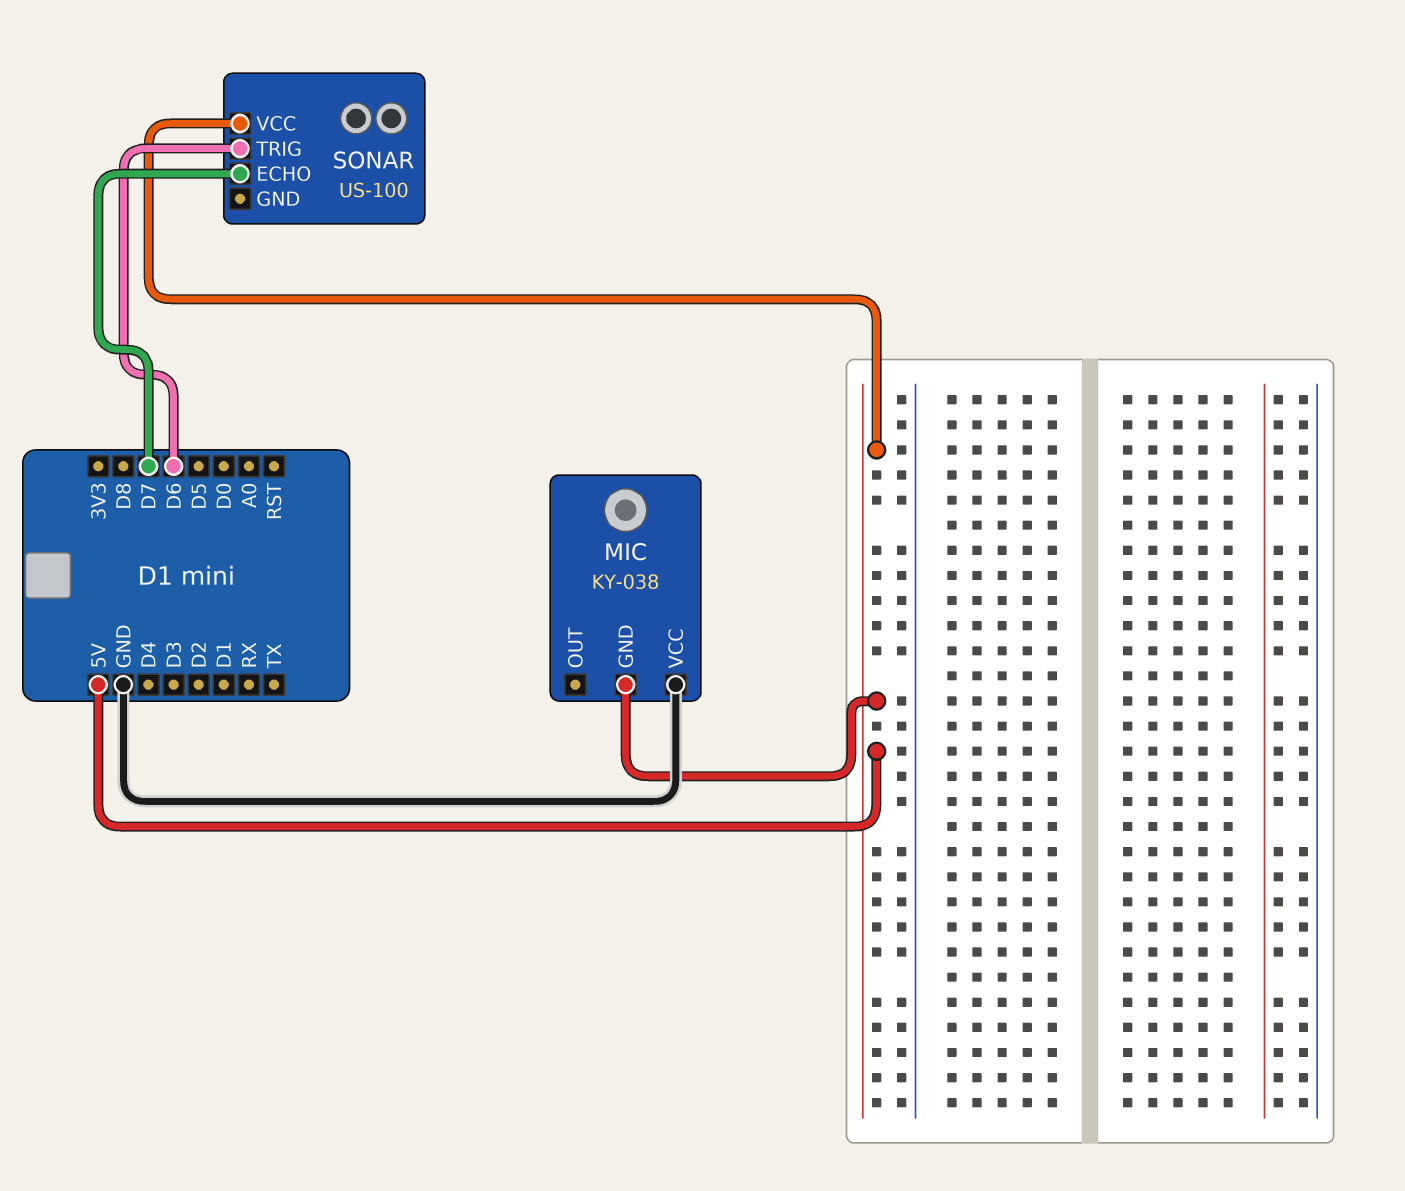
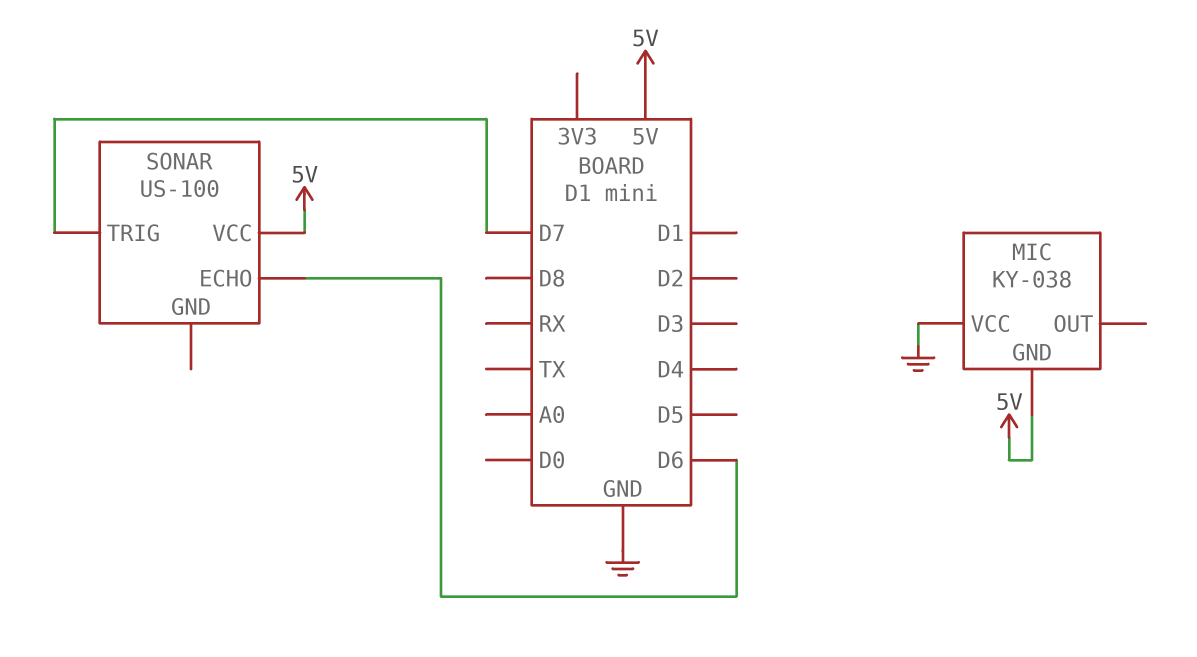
SONAR pin ECHO: D7 -> D6
SONAR pin TRIG: D6 -> D7

